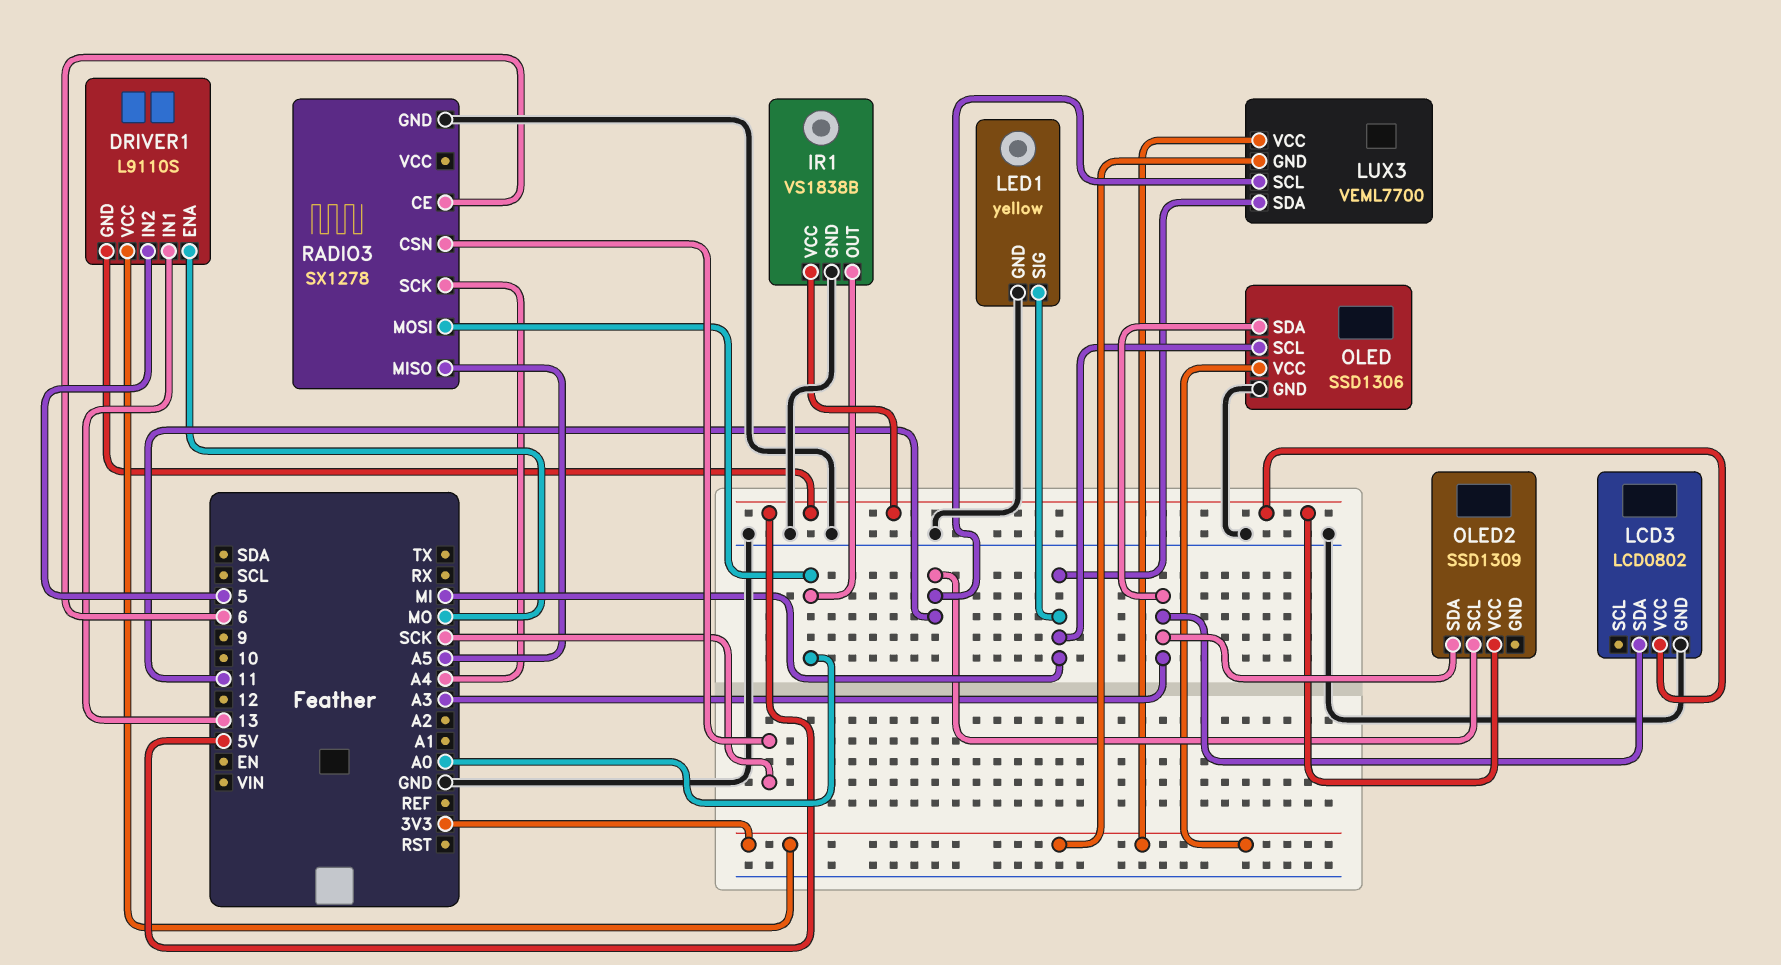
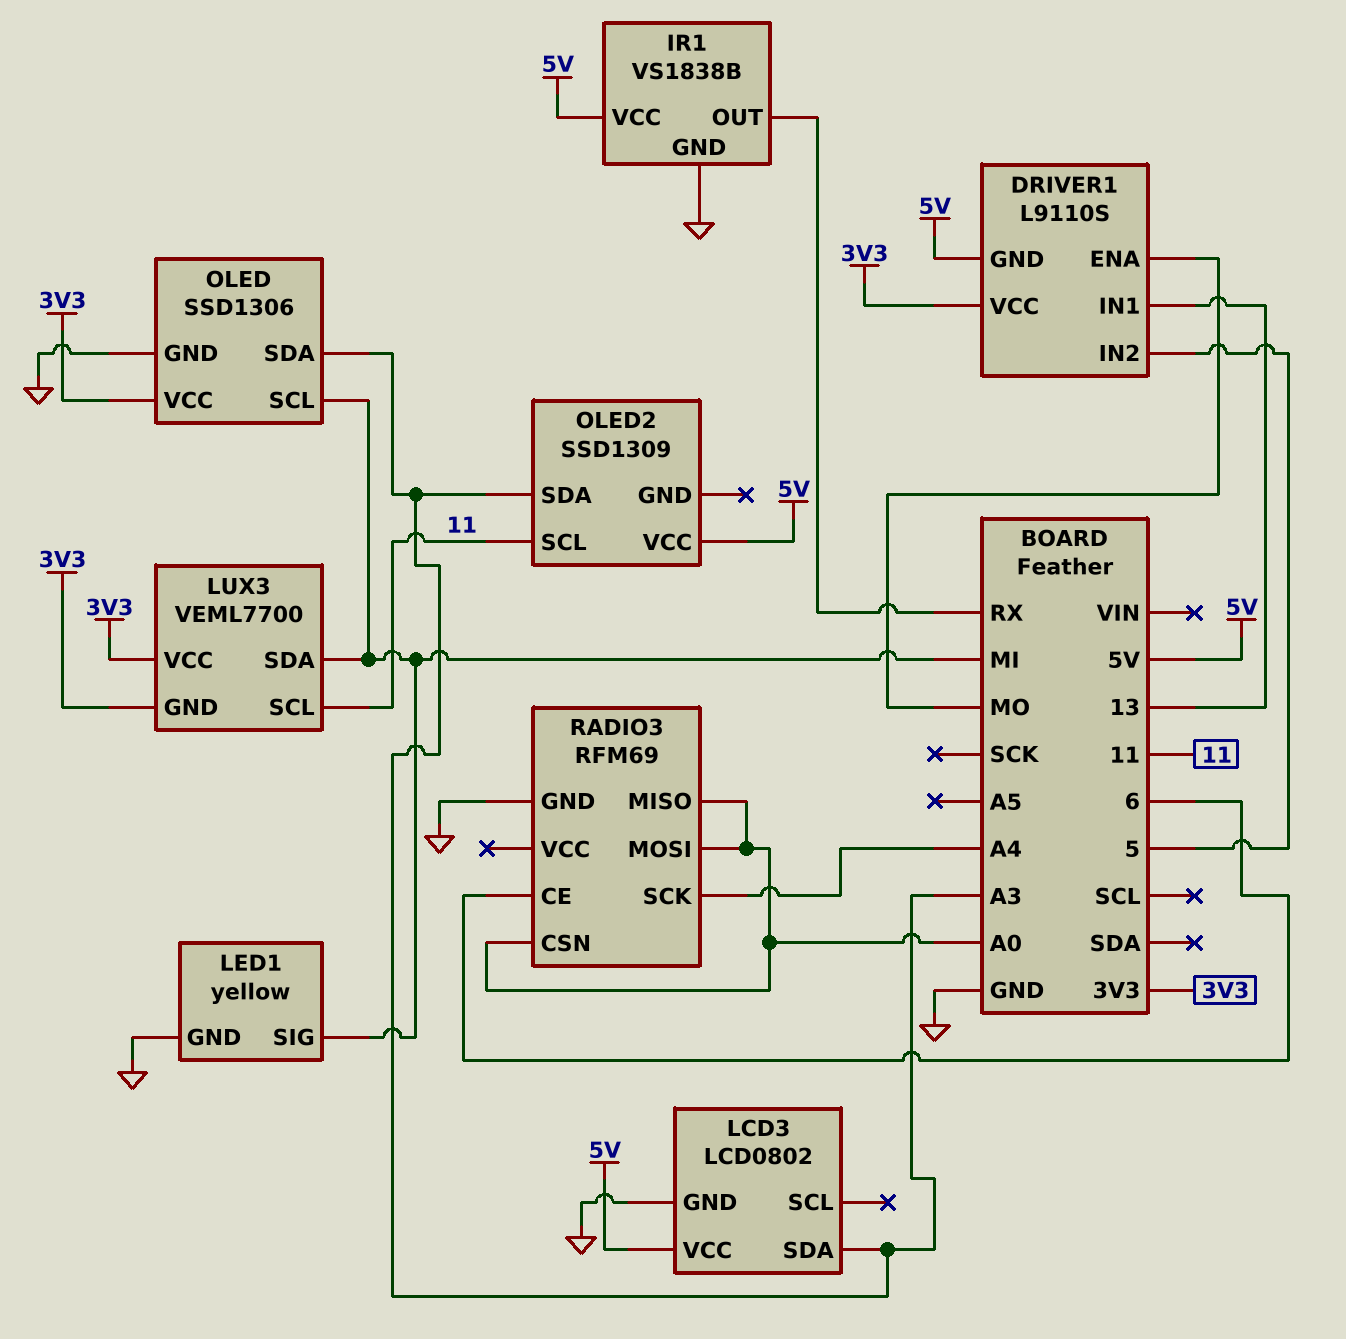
IR1 pin OUT: A0 -> RX
RADIO3: SX1278 -> RFM69
RADIO3 pin CSN: SCK -> A0
RADIO3 pin MISO: A5 -> A0

